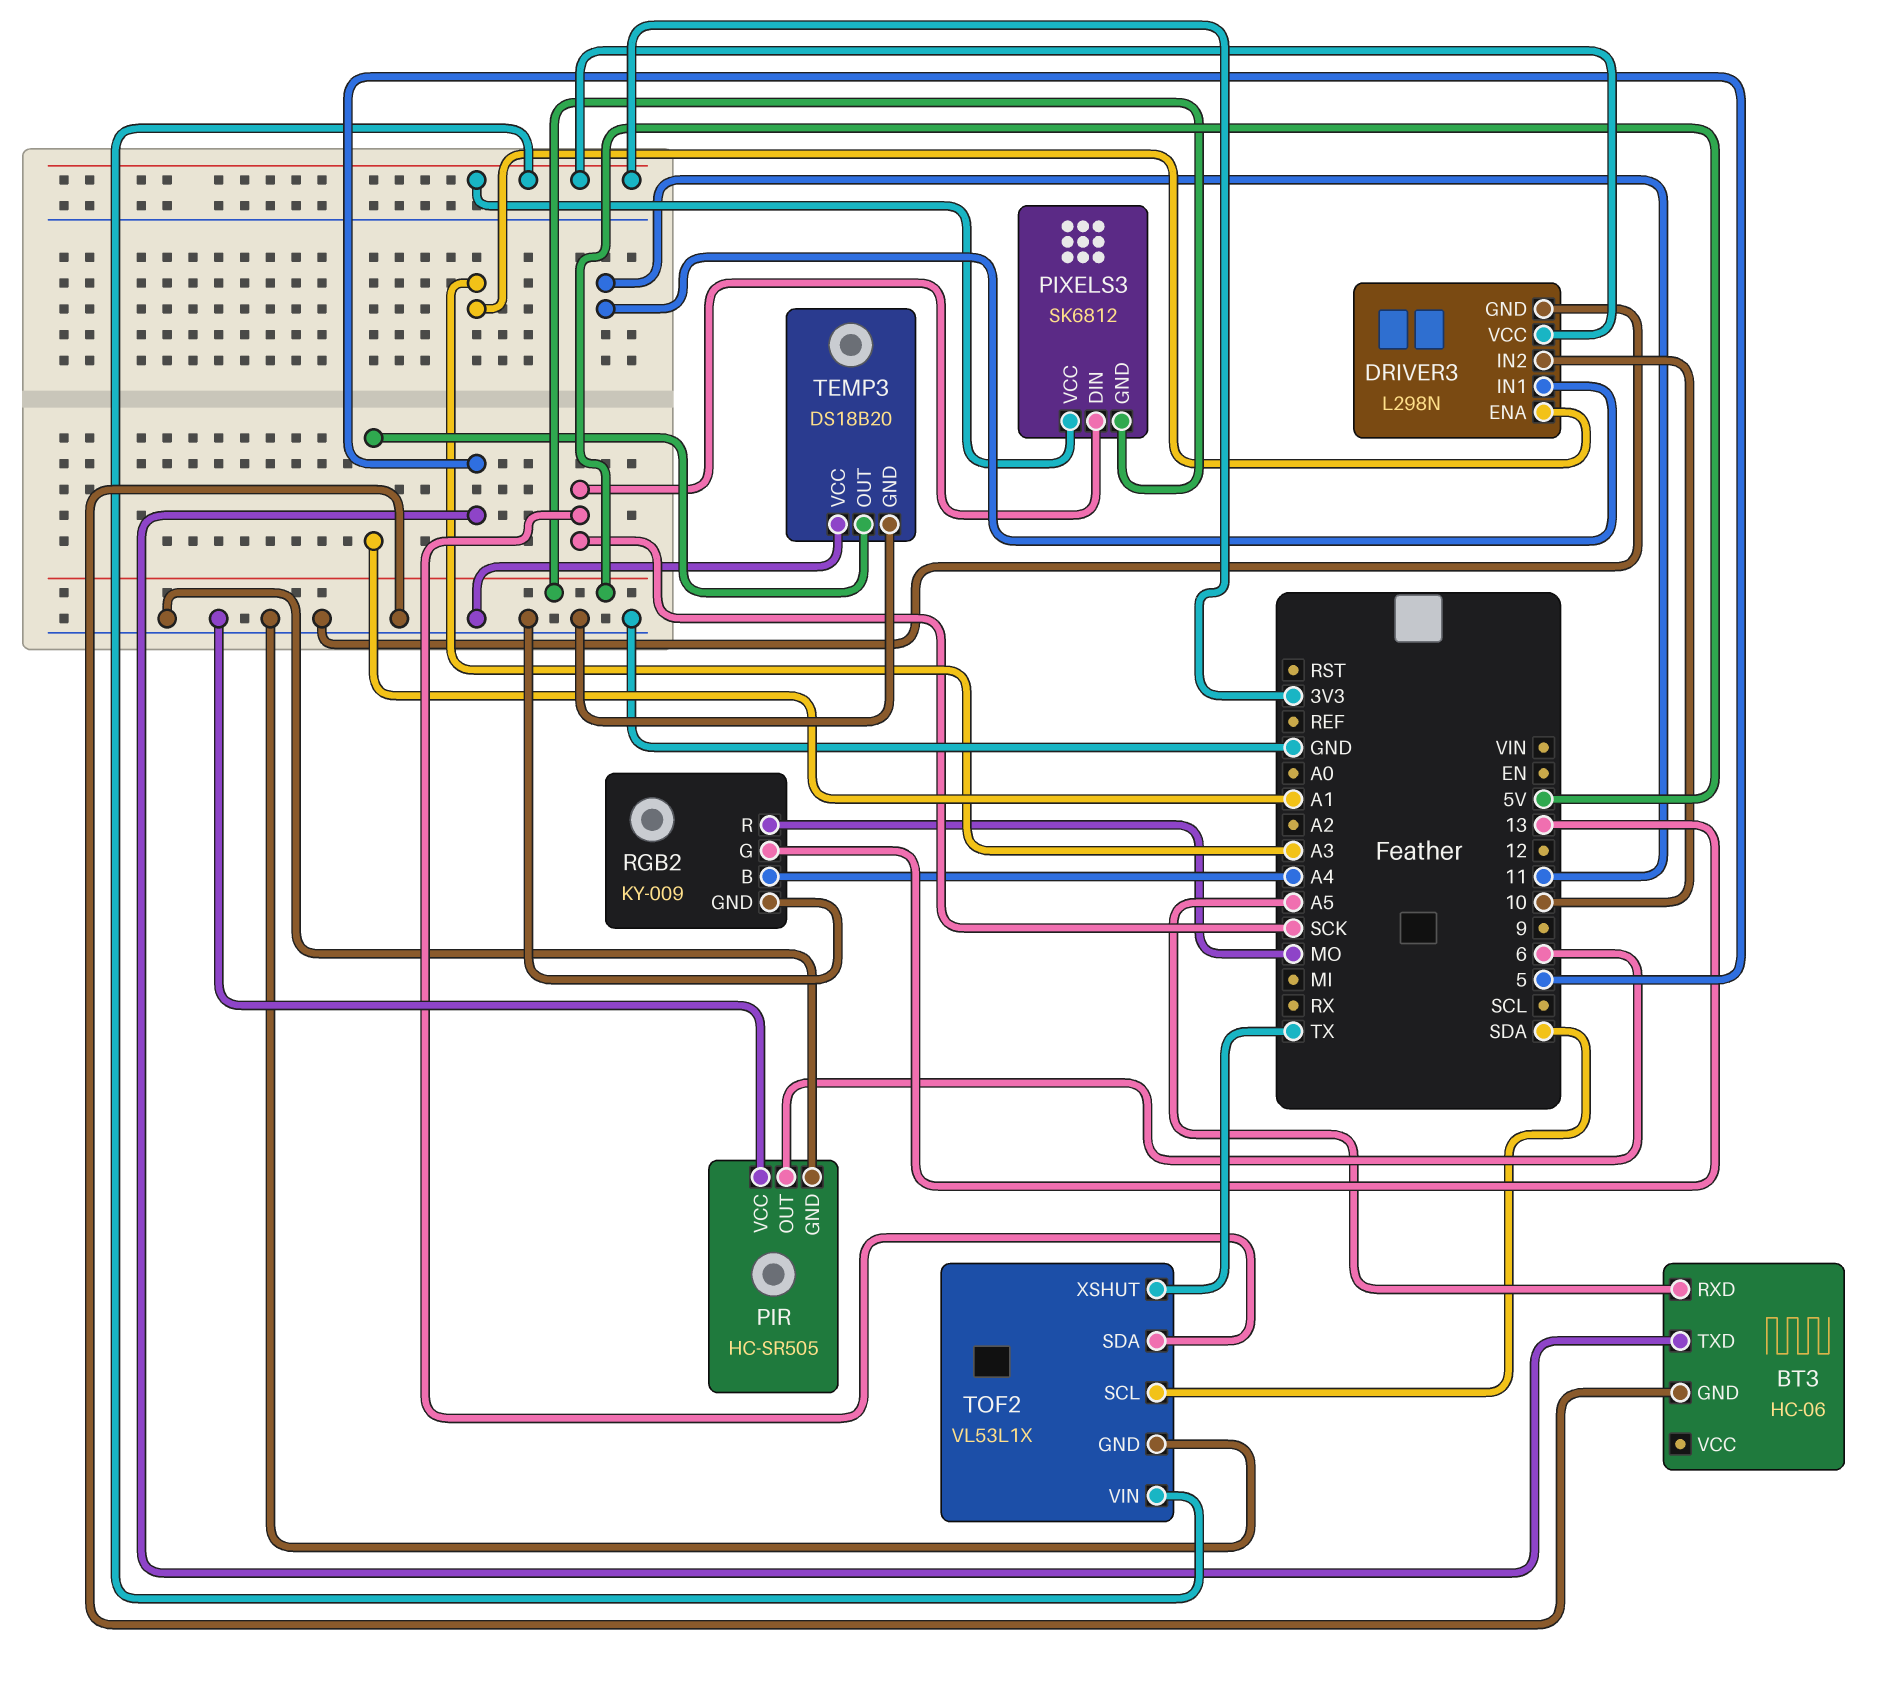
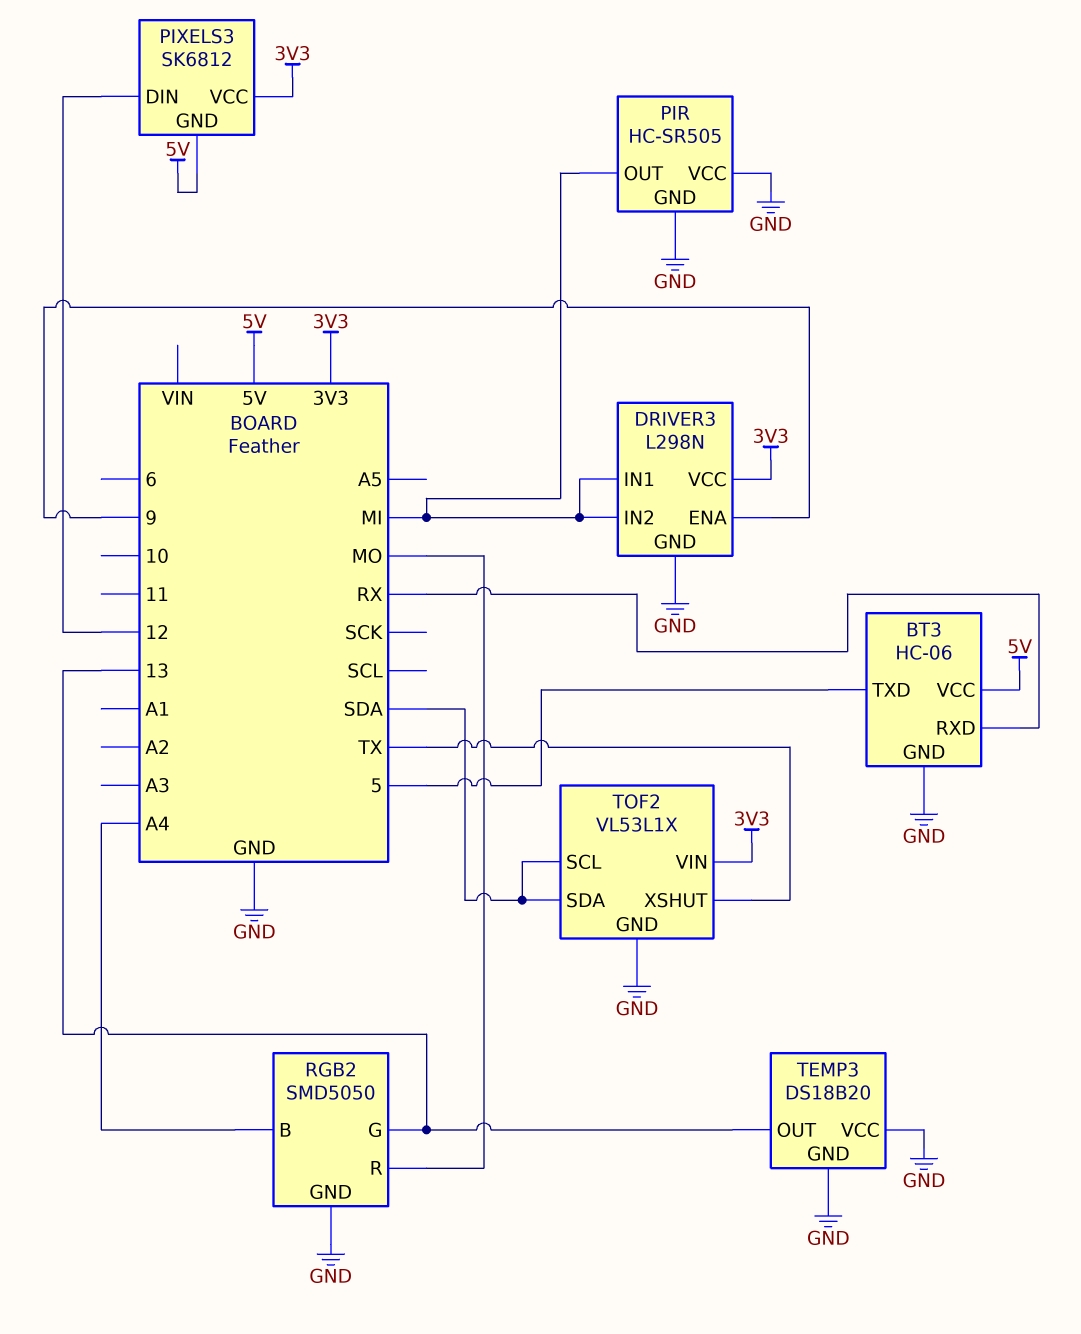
BT3 pin RXD: A5 -> RX
BT3 pin VCC: none -> 5V
DRIVER3 pin ENA: A3 -> 9
DRIVER3 pin IN1: 11 -> MI
DRIVER3 pin IN2: 10 -> MI
PIR pin OUT: 6 -> MI
PIXELS3 pin DIN: SCK -> 12
RGB2: KY-009 -> SMD5050
TEMP3 pin OUT: A1 -> 13
TOF2 pin SDA: SCK -> SDA

